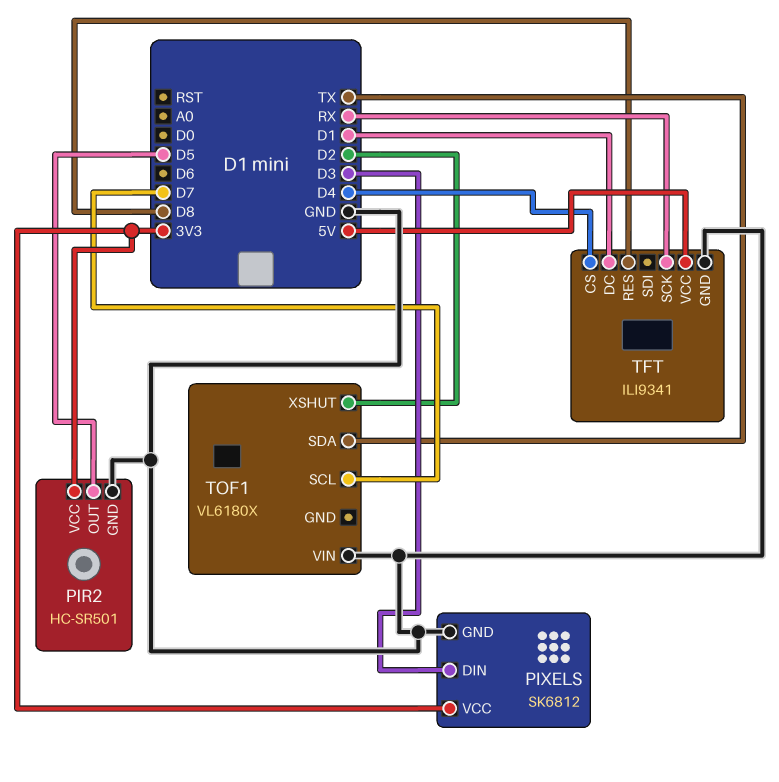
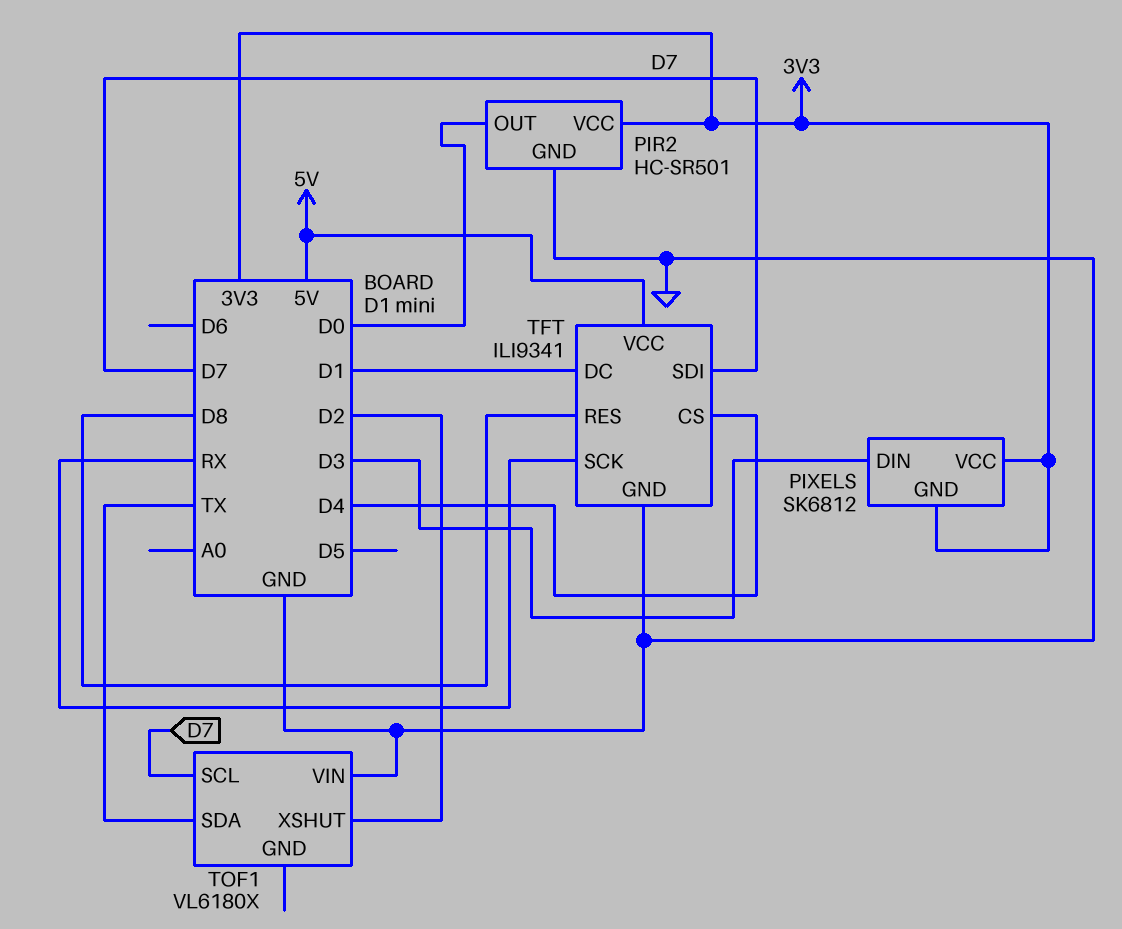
PIR2 pin OUT: D5 -> D0
PIXELS pin GND: GND -> 3V3
TFT pin SDI: none -> D7

